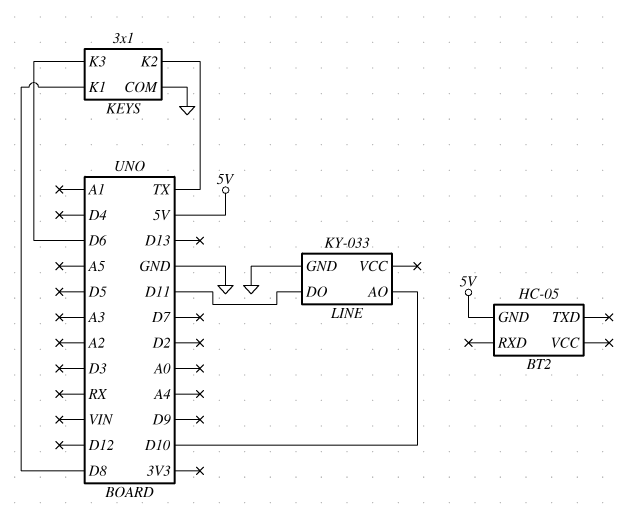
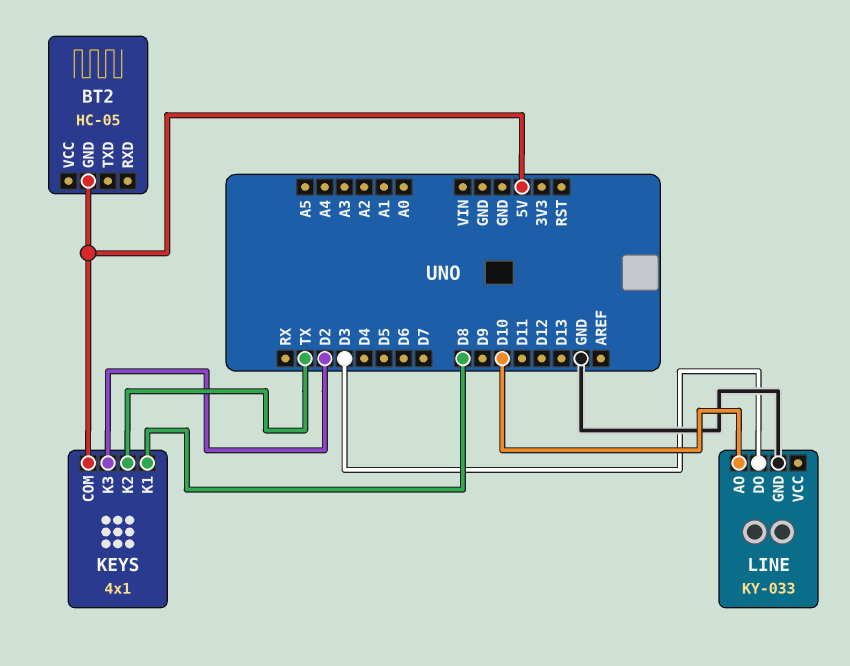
KEYS: 3x1 -> 4x1
KEYS pin COM: GND -> 5V
KEYS pin K3: D6 -> D2
LINE pin DO: D11 -> D3

